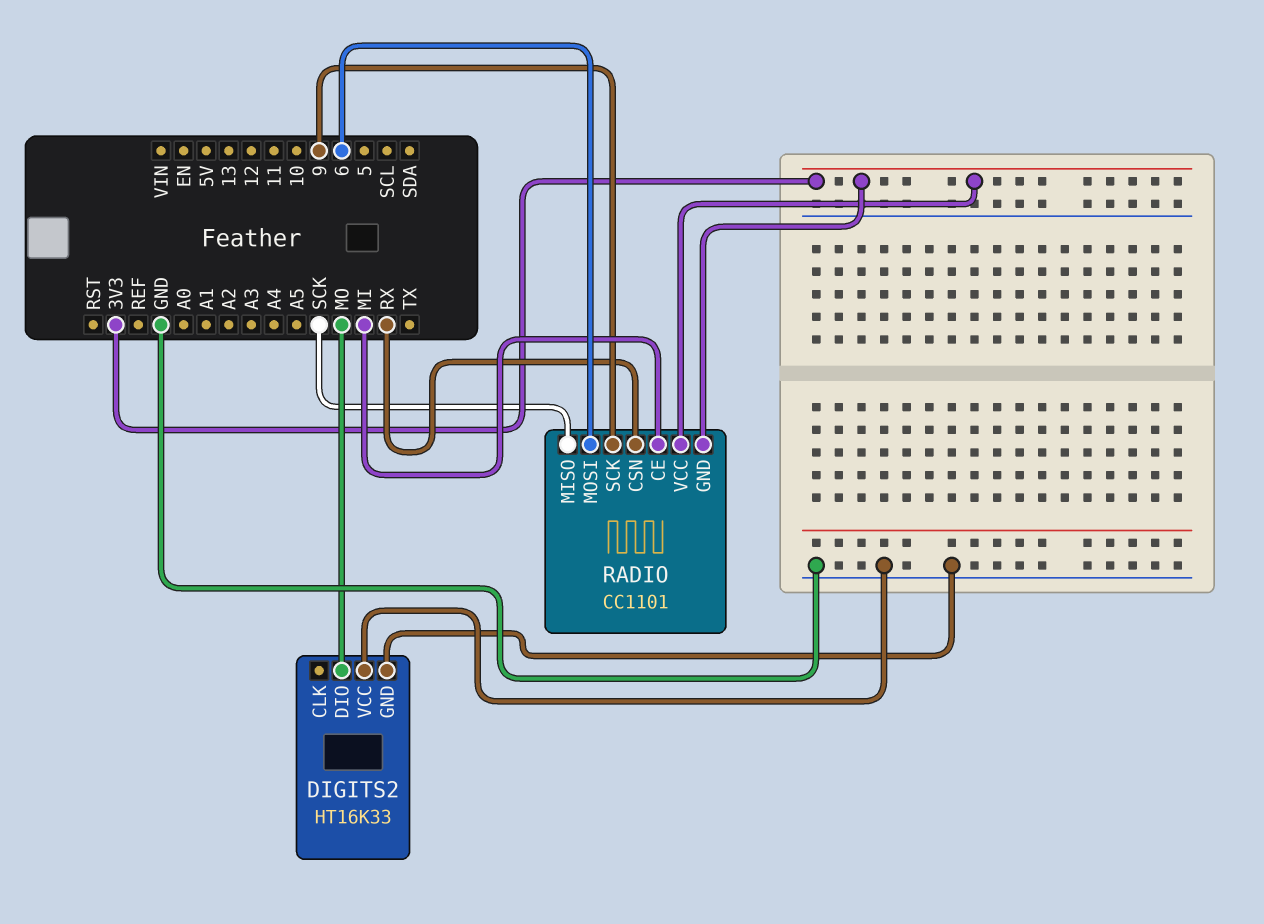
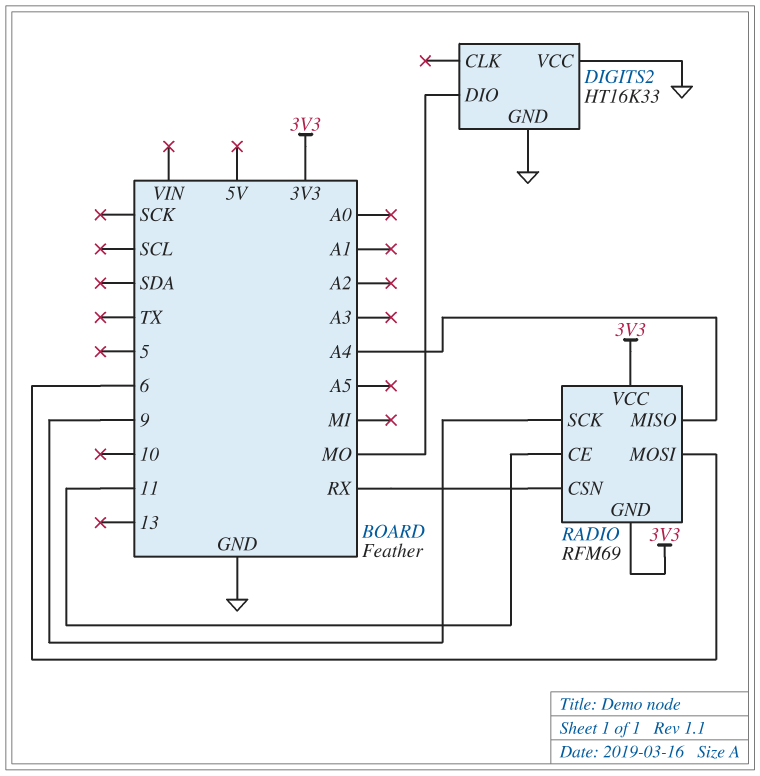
RADIO: CC1101 -> RFM69
RADIO pin CE: MI -> 11
RADIO pin MISO: SCK -> A4

